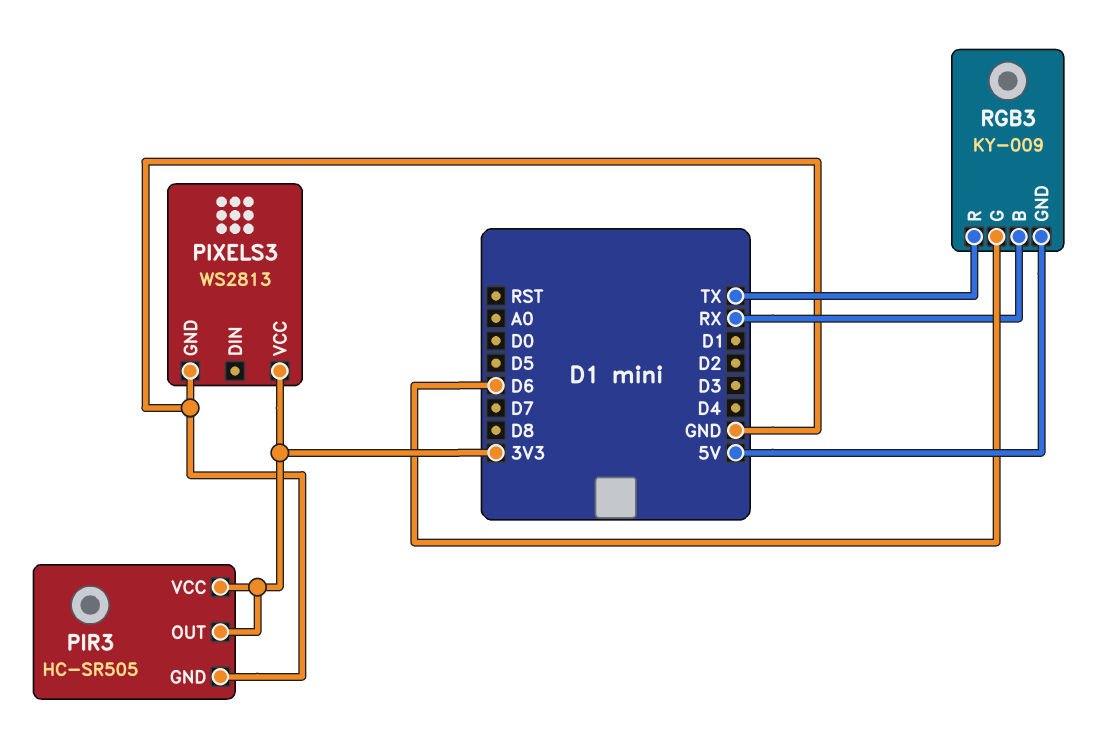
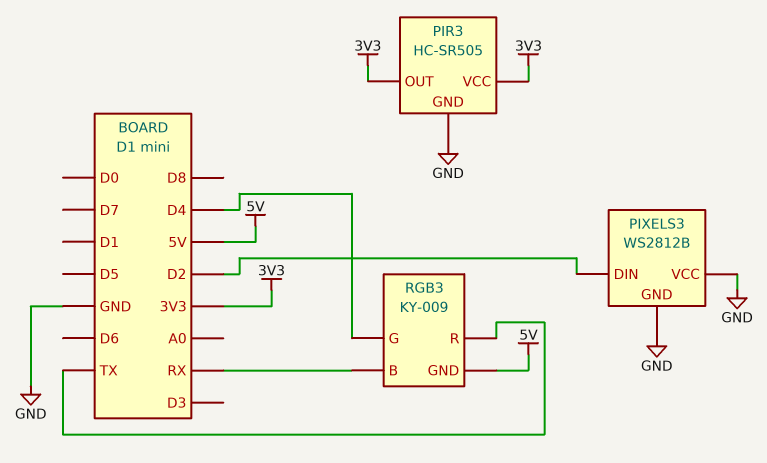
PIXELS3: WS2813 -> WS2812B
PIXELS3 pin DIN: none -> D2
PIXELS3 pin VCC: 3V3 -> GND
RGB3 pin G: D6 -> D4

